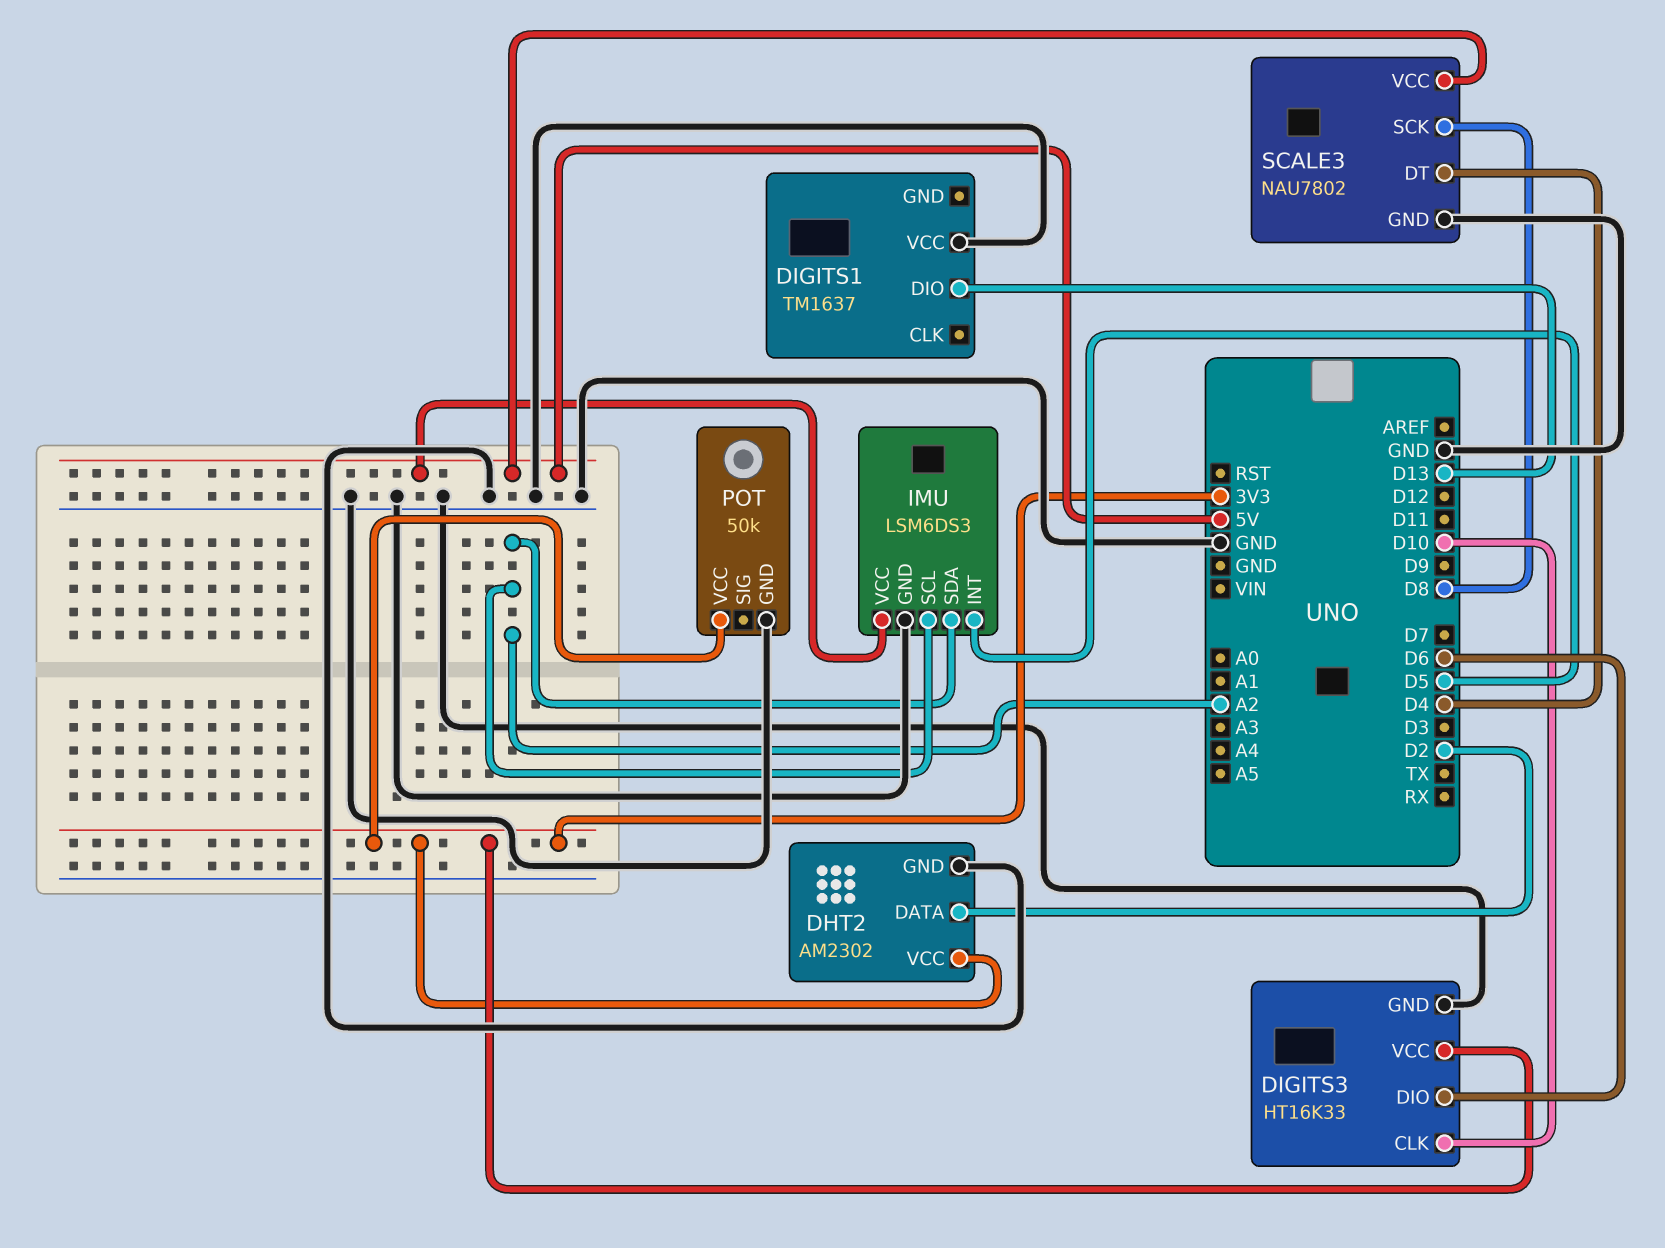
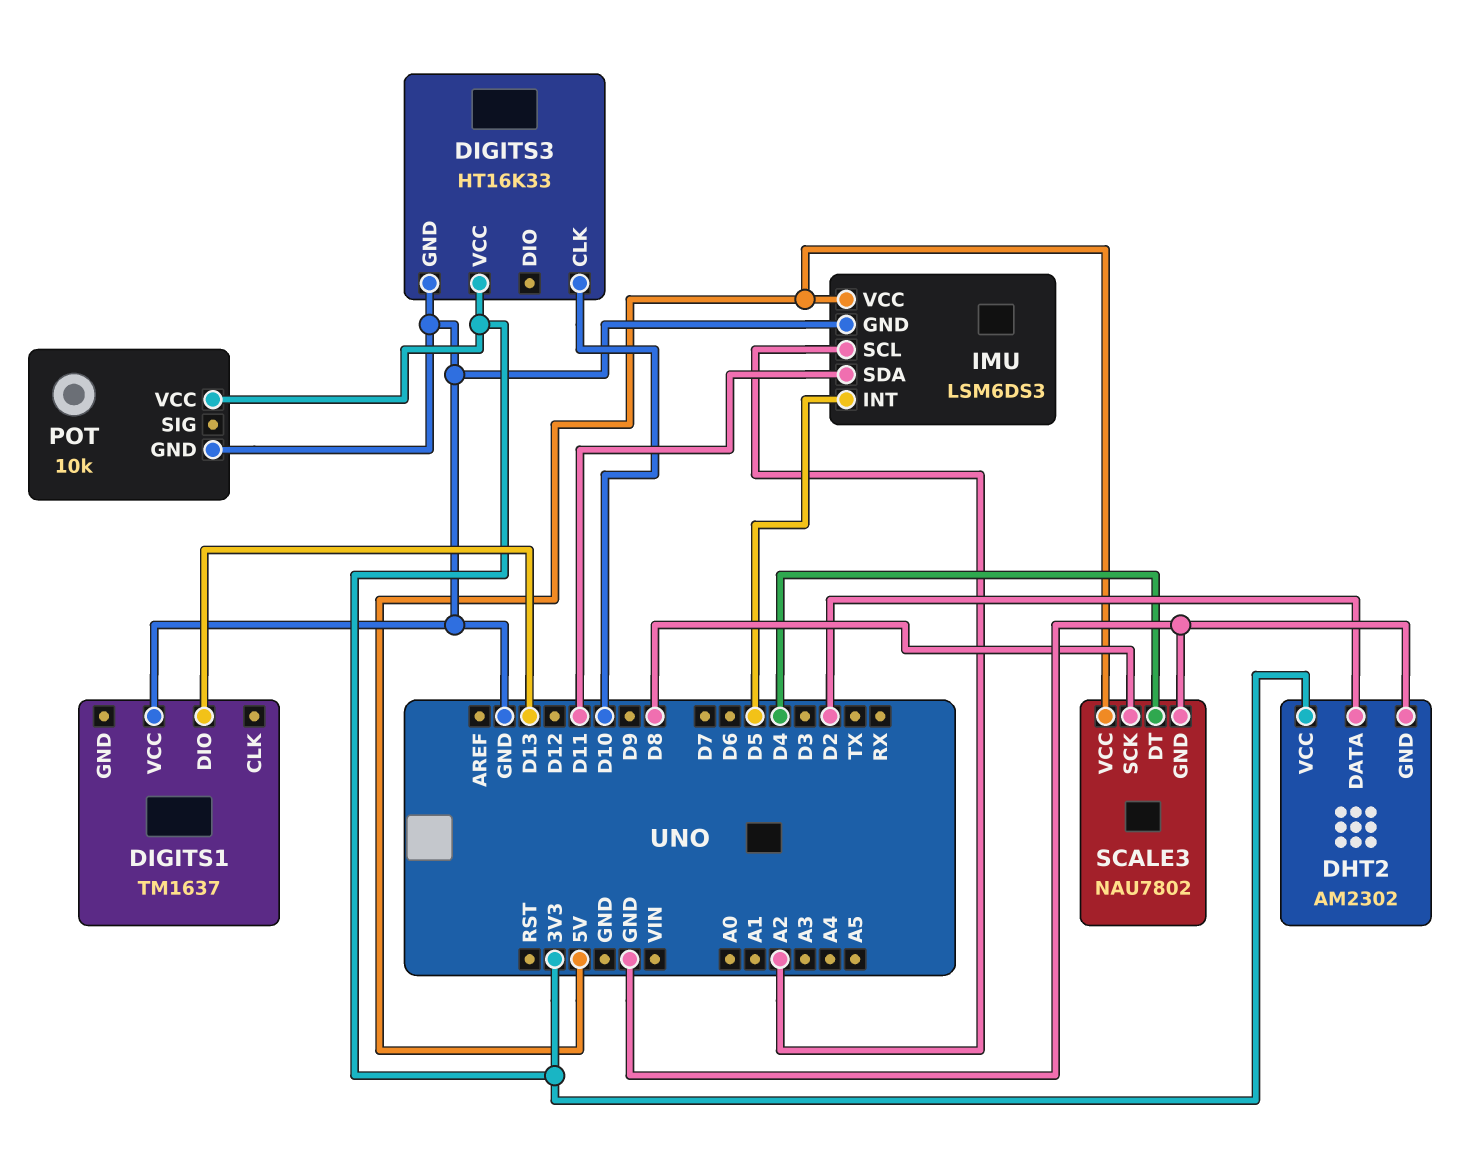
DIGITS3 pin DIO: D6 -> none
IMU pin SDA: A2 -> D11
POT: 50k -> 10k

